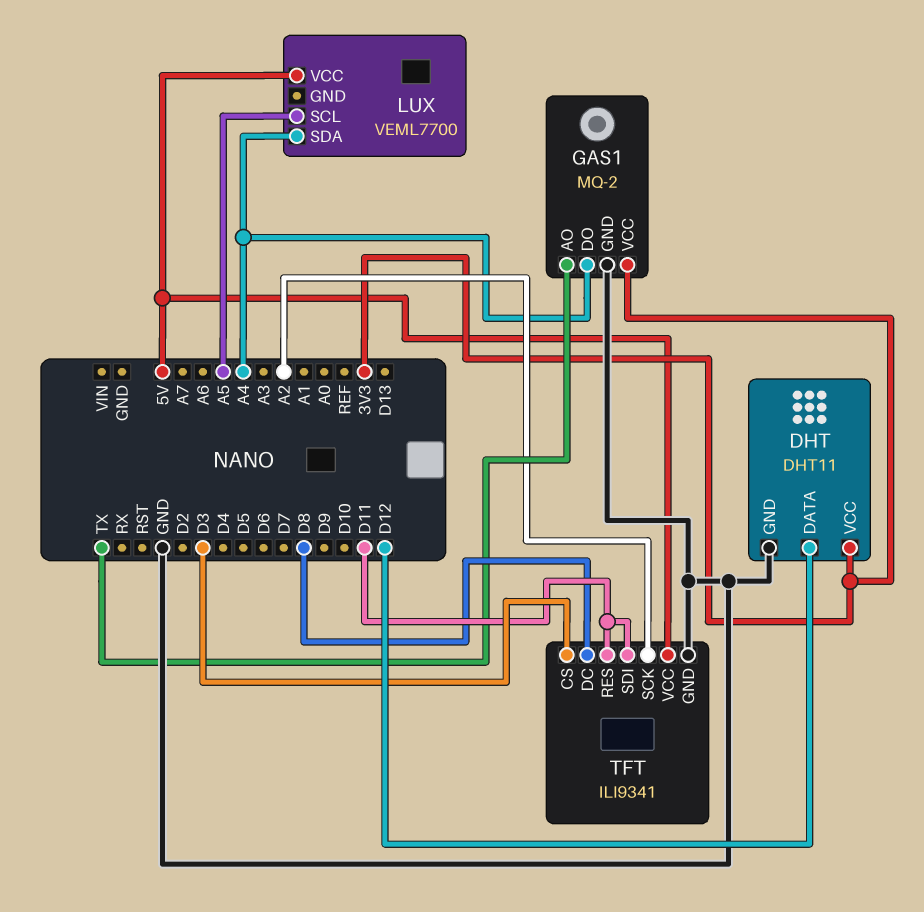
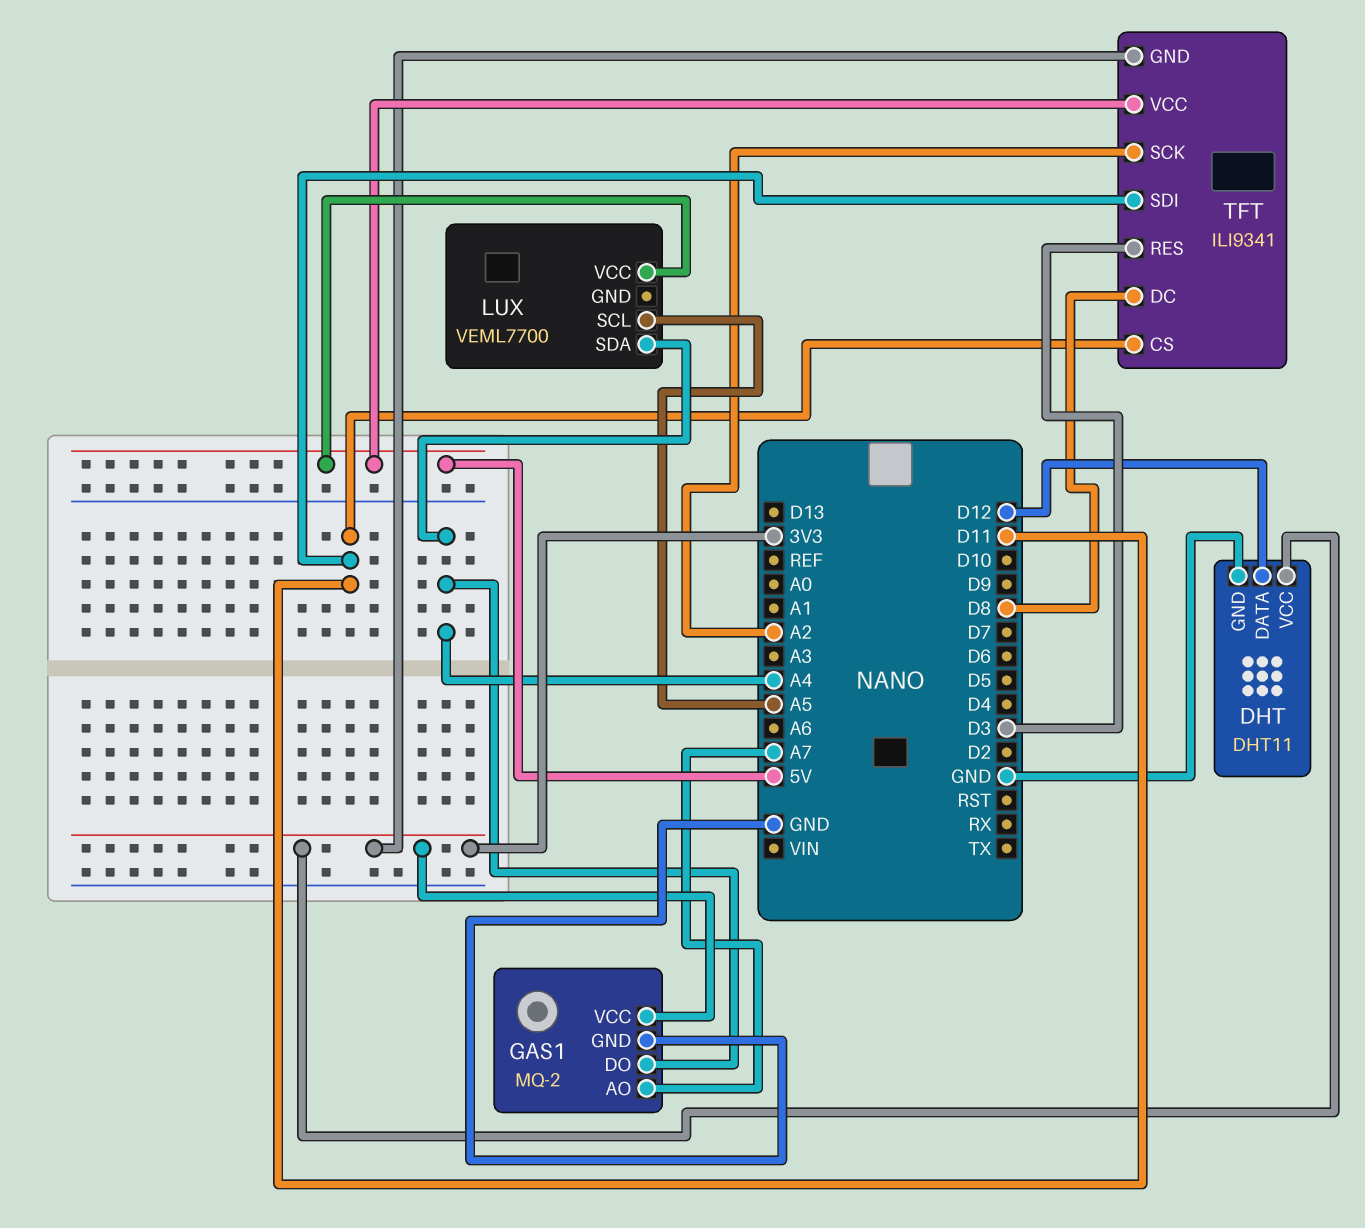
GAS1 pin AO: TX -> A7
TFT pin CS: D3 -> D11
TFT pin GND: GND -> 3V3
TFT pin RES: D11 -> D3

